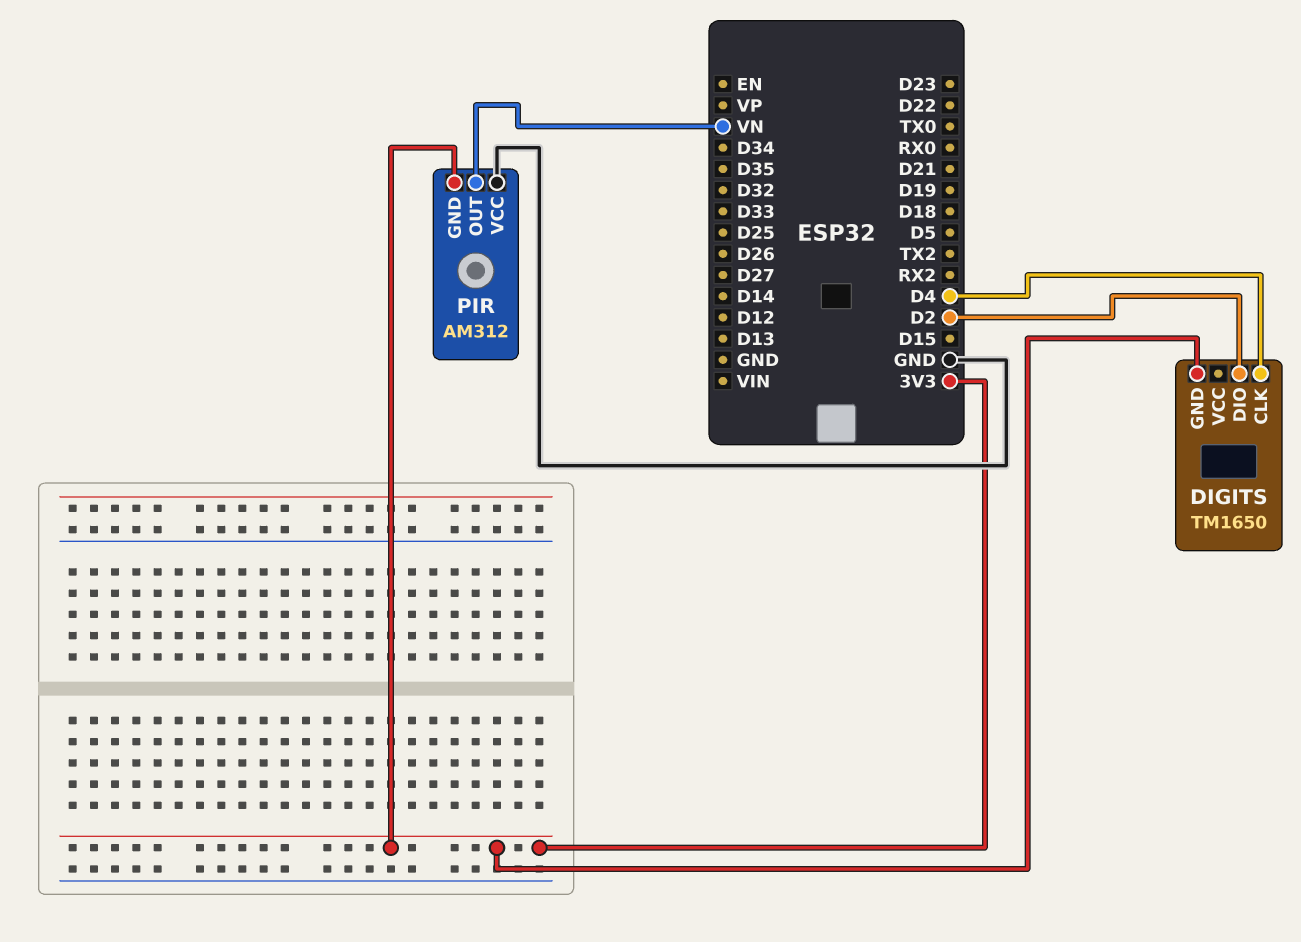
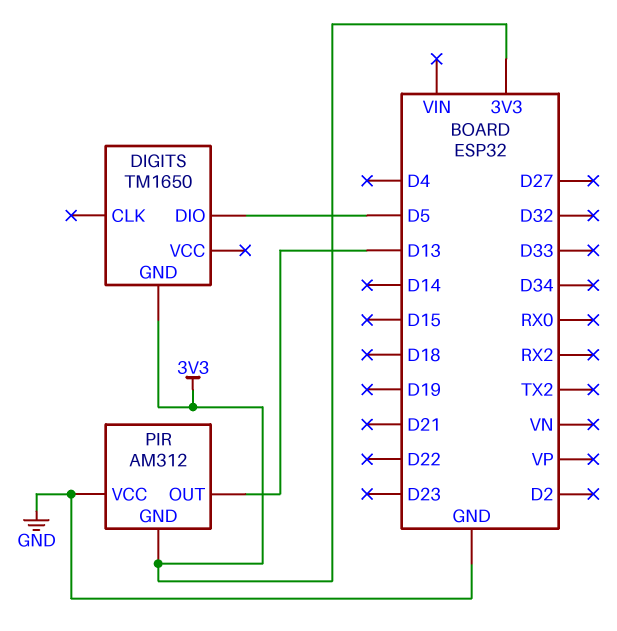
DIGITS pin CLK: D4 -> none
DIGITS pin DIO: D2 -> D5
PIR pin OUT: VN -> D13

